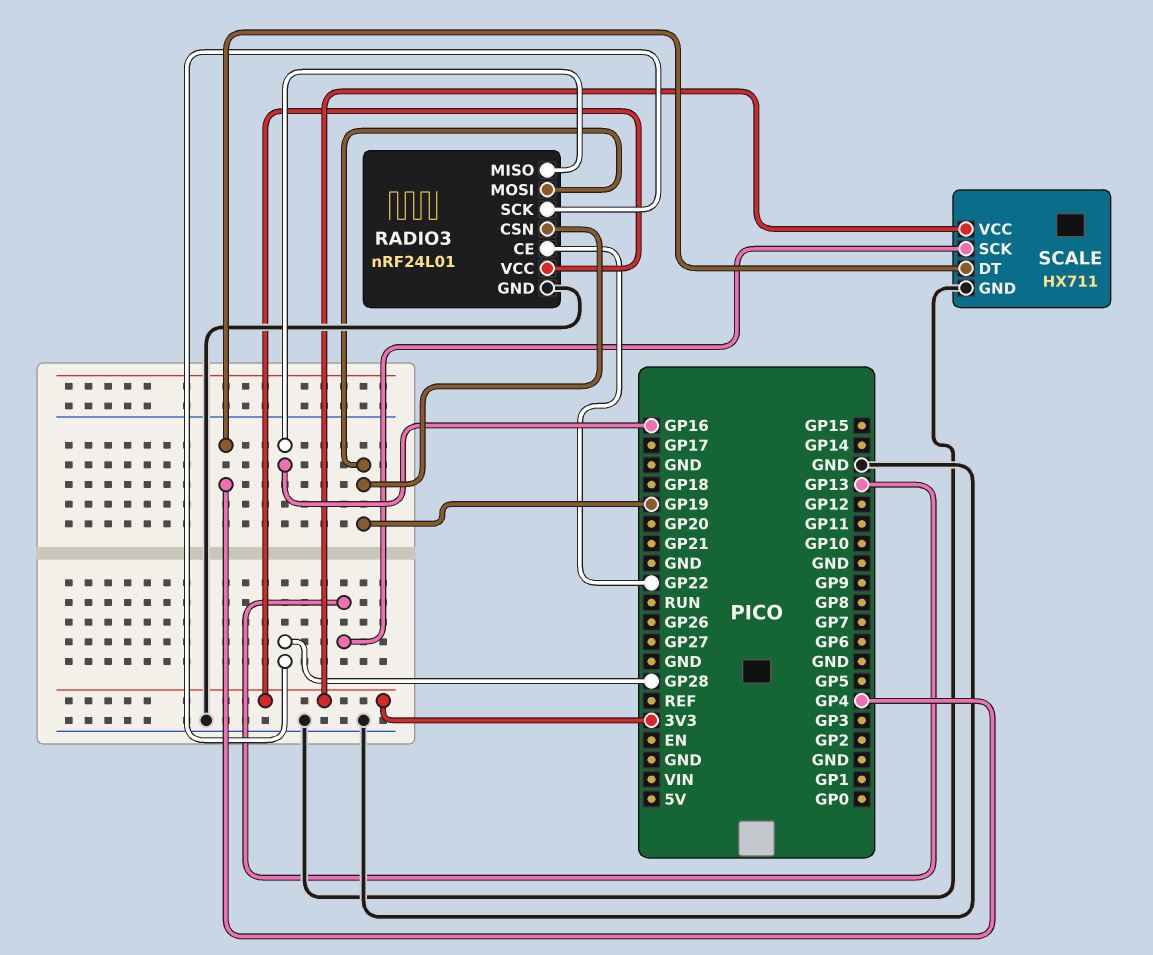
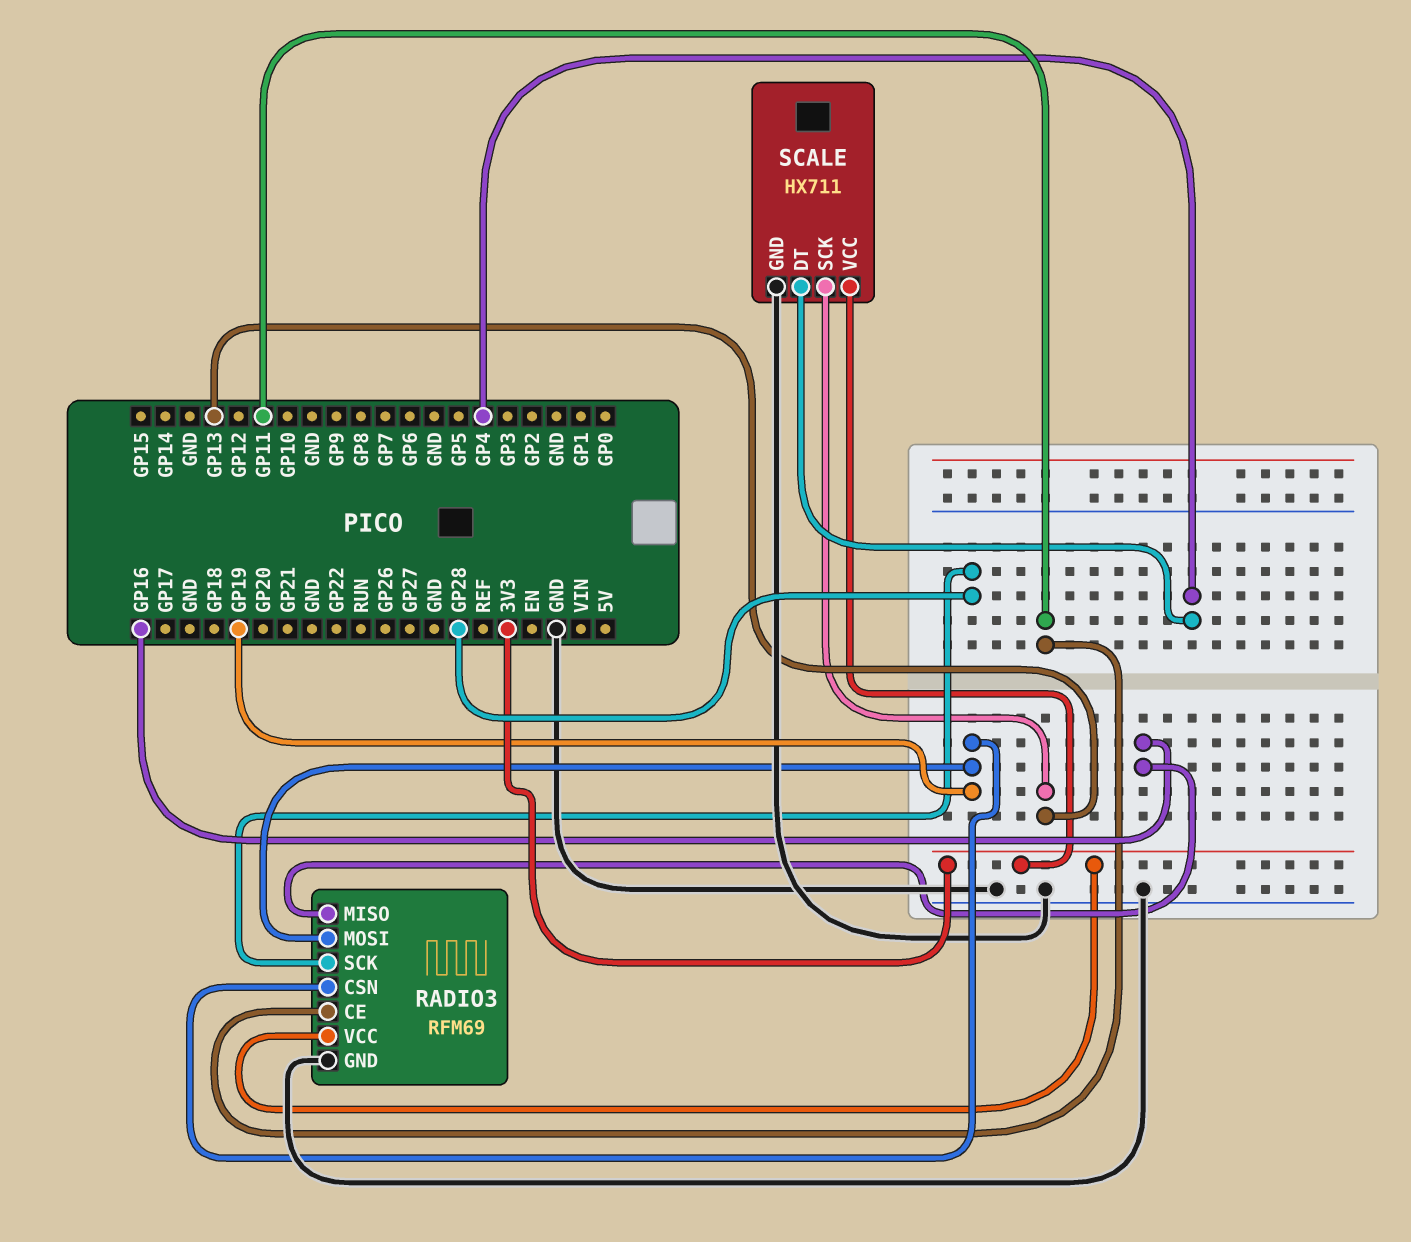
RADIO3: nRF24L01 -> RFM69
RADIO3 pin CE: GP22 -> GP11

